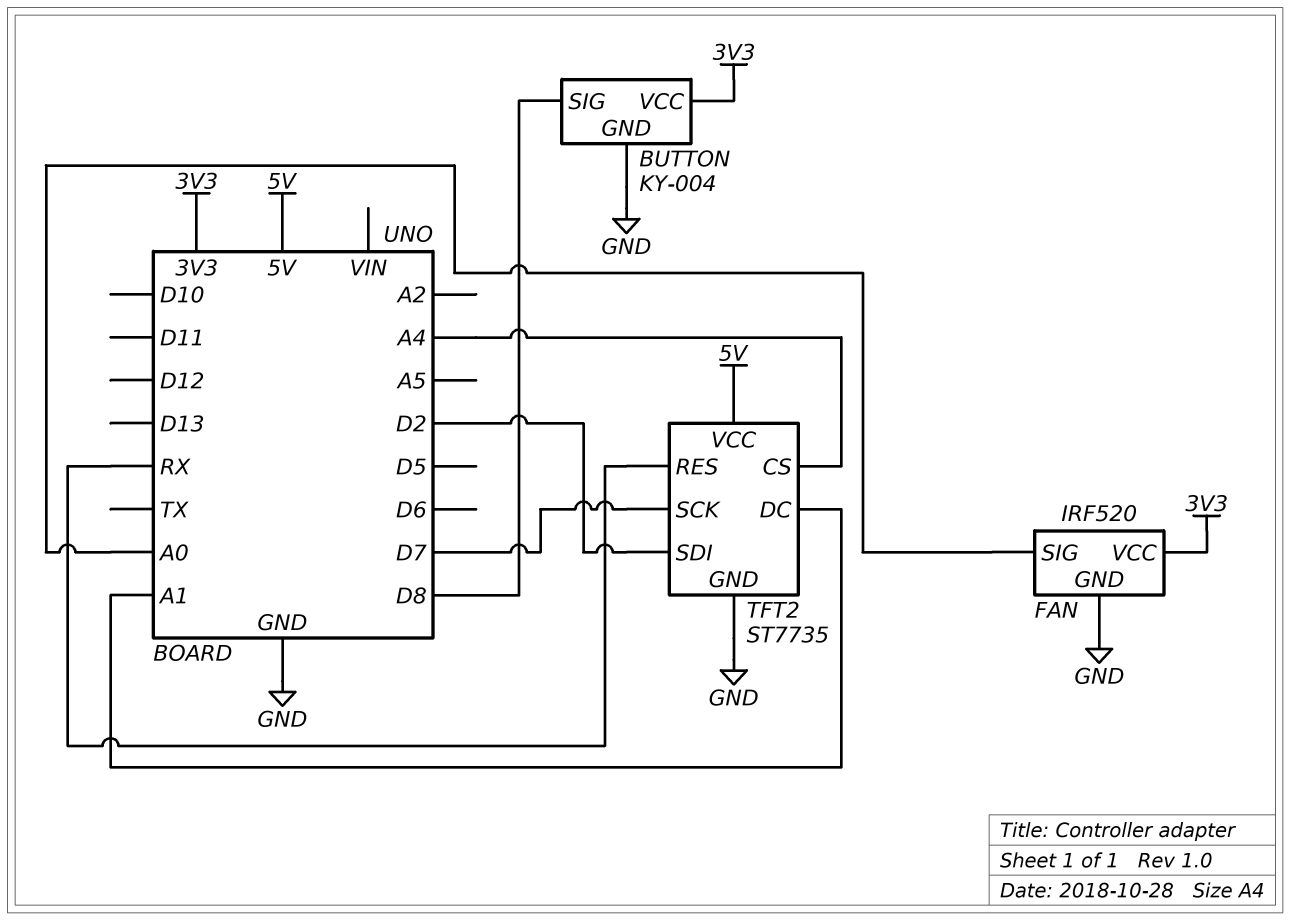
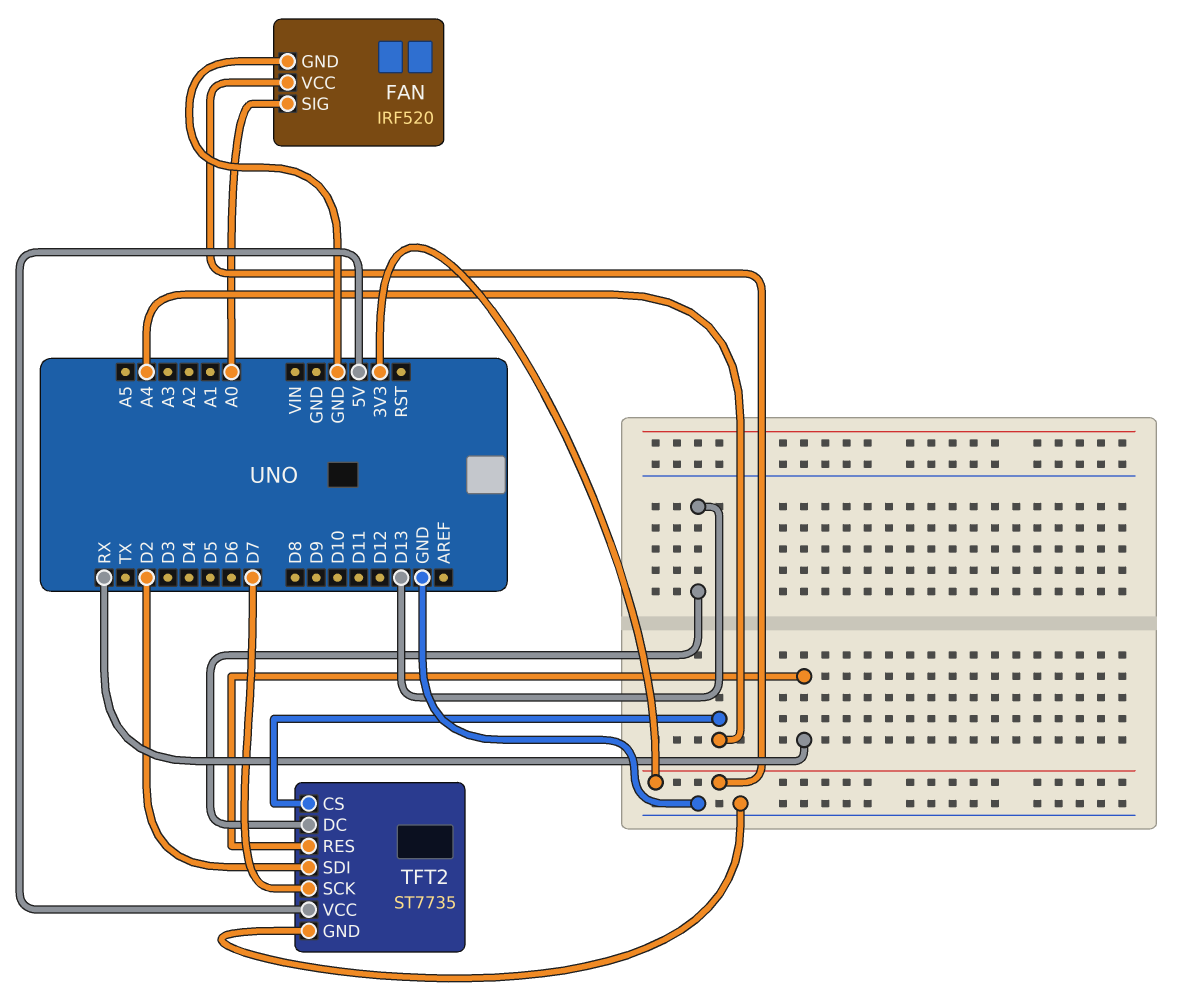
BUTTON: KY-004 -> none
BUTTON pin GND: GND -> none
BUTTON pin SIG: D8 -> none
BUTTON pin VCC: 3V3 -> none
TFT2 pin DC: A1 -> D13

